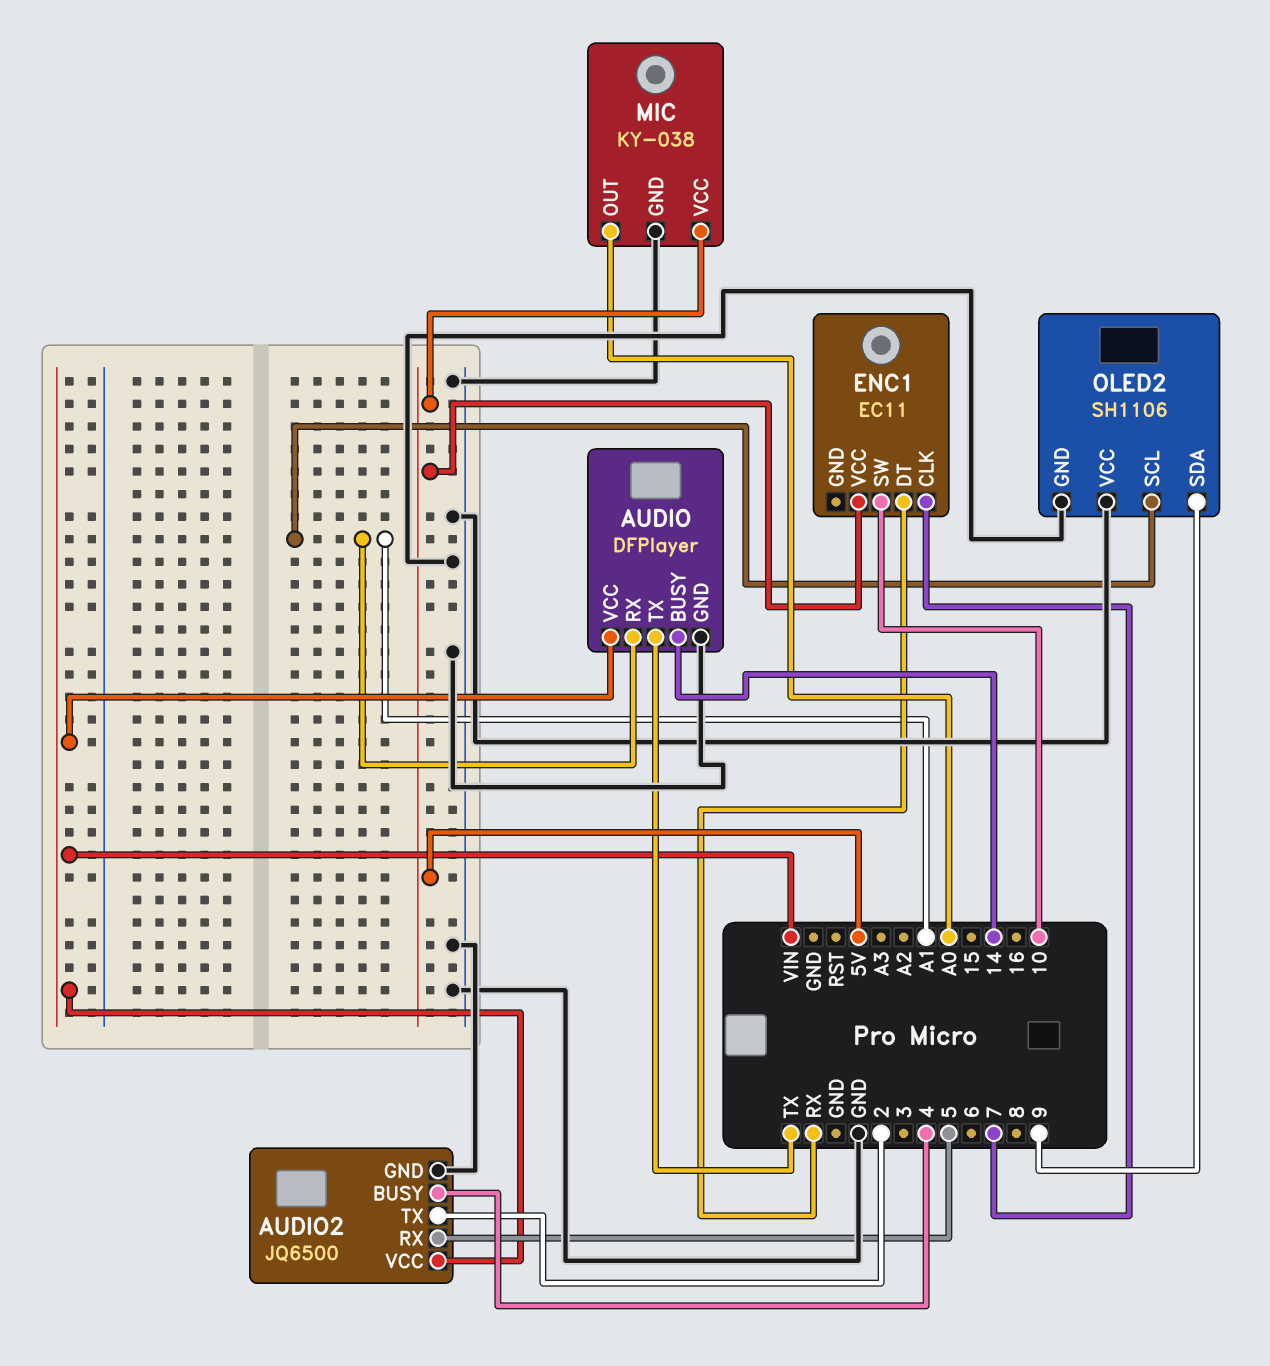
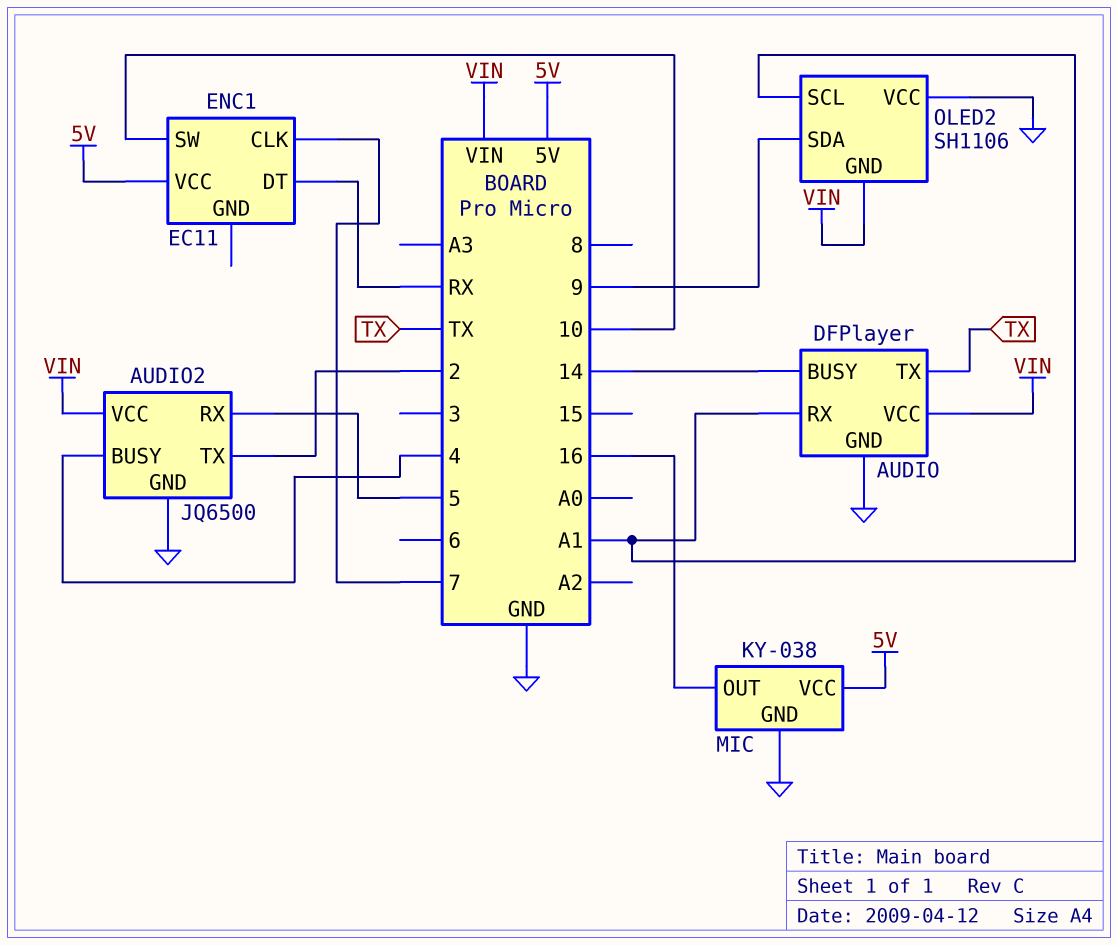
MIC pin OUT: A0 -> 16
OLED2 pin GND: GND -> VIN

